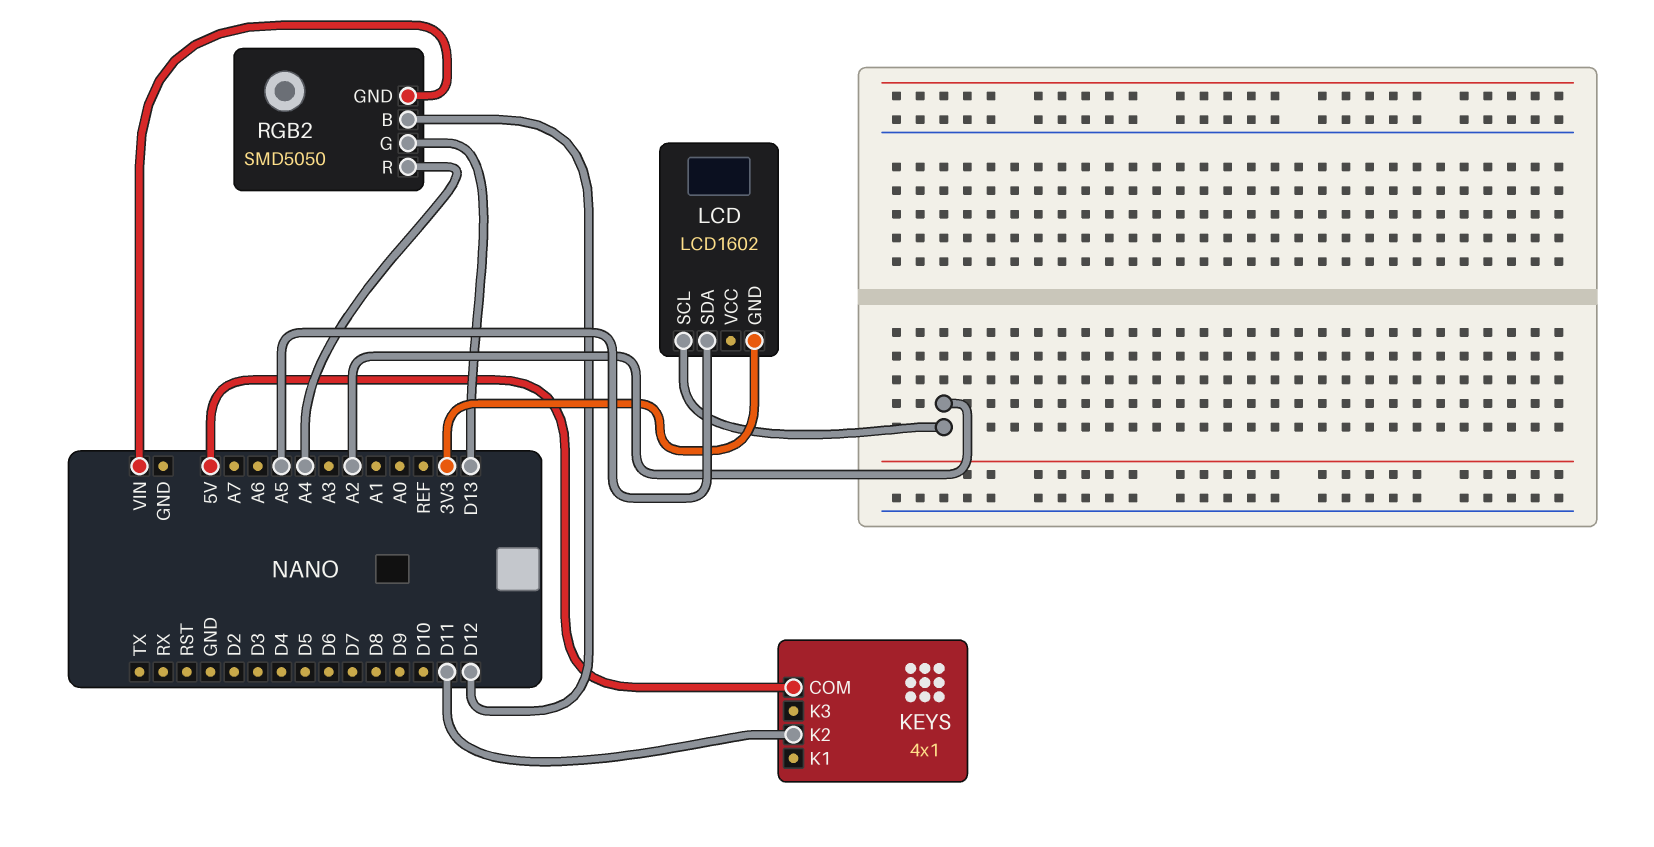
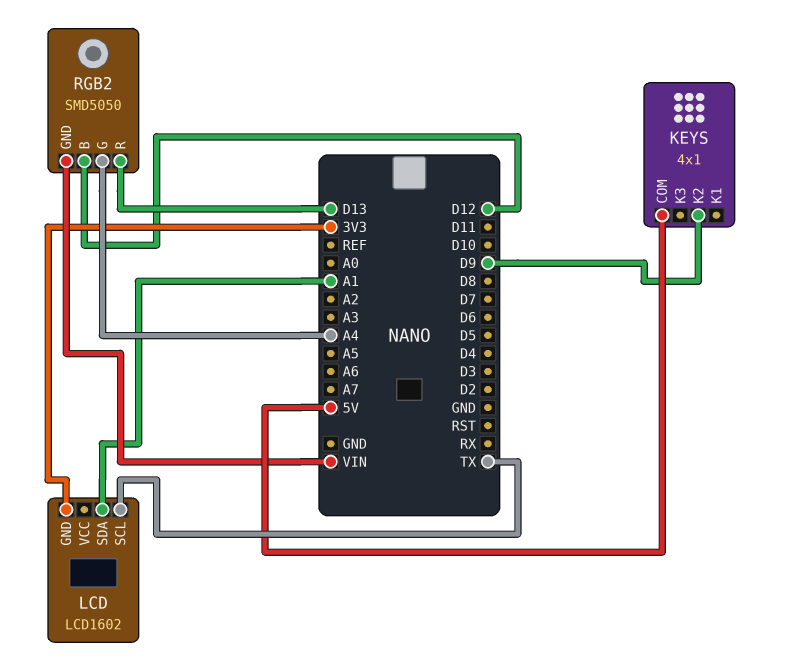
KEYS pin K2: D11 -> D9
LCD pin SCL: A2 -> TX
LCD pin SDA: A5 -> A1
RGB2 pin G: D13 -> A4
RGB2 pin R: A4 -> D13

